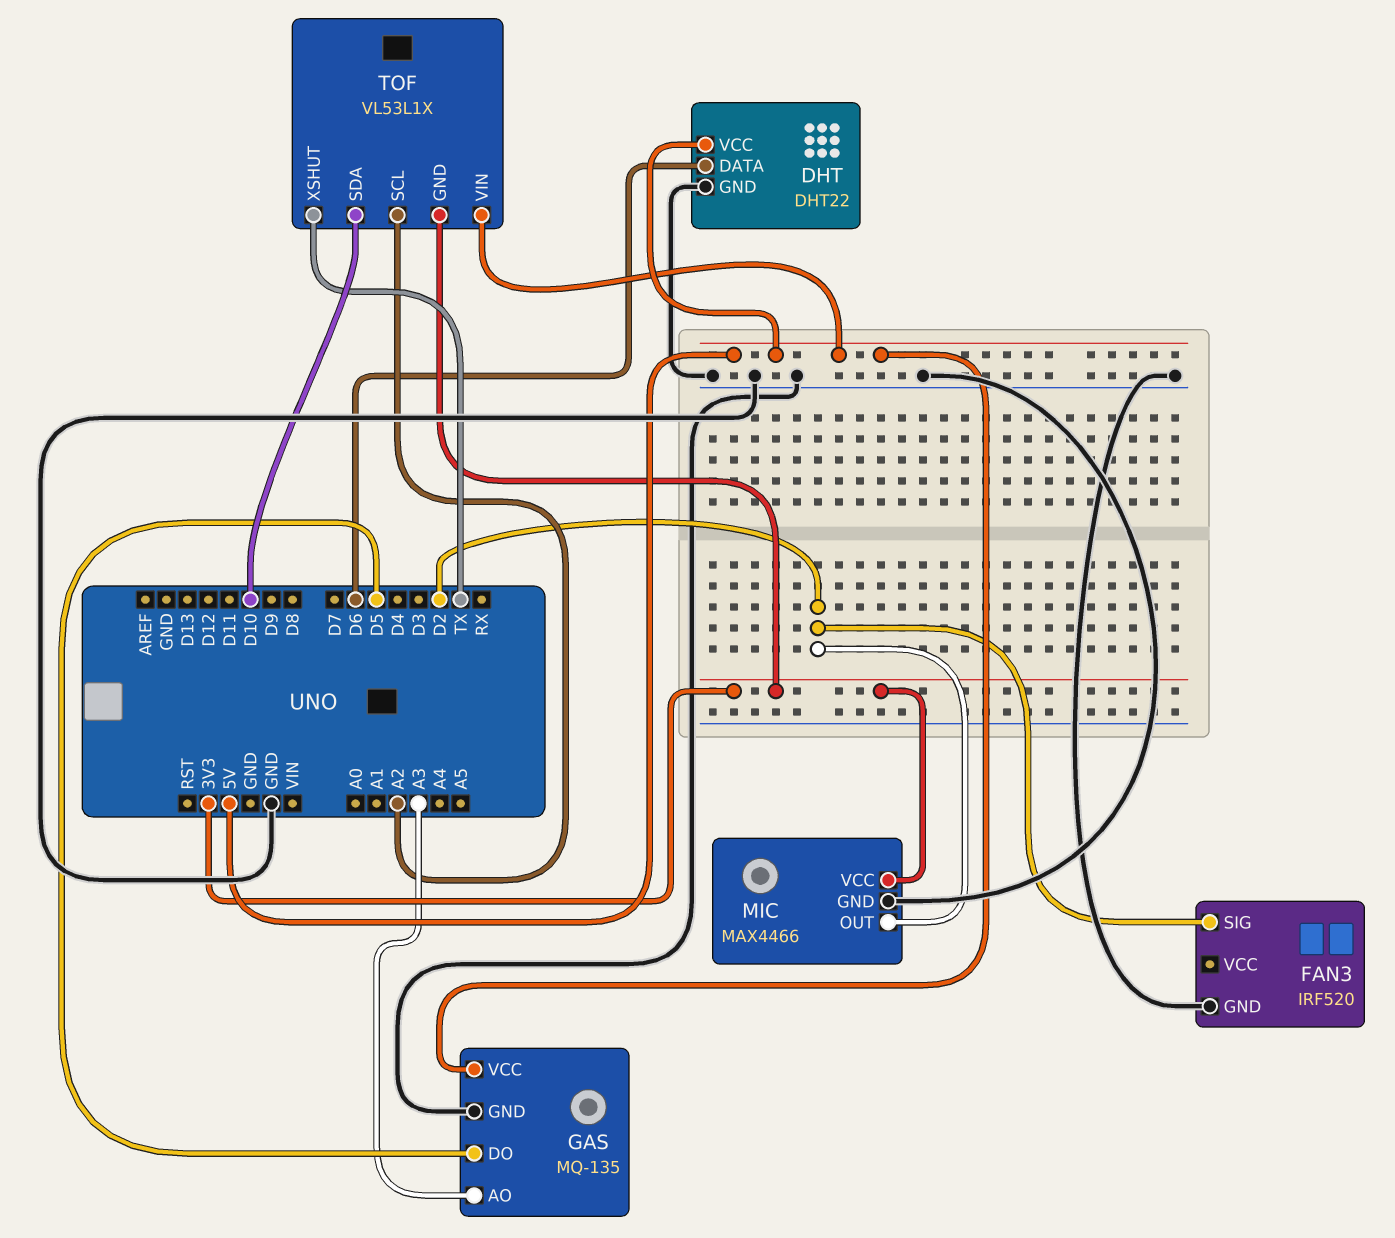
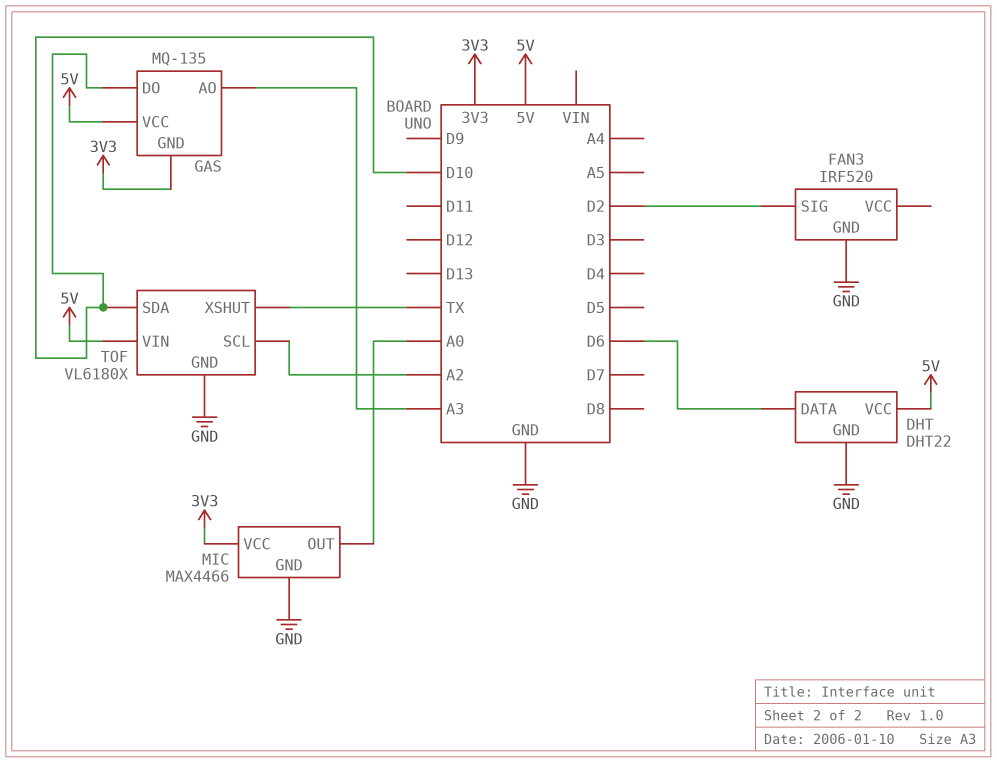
GAS pin DO: D5 -> D10
GAS pin GND: GND -> 3V3
MIC pin OUT: D2 -> A0
TOF: VL53L1X -> VL6180X
TOF pin GND: 3V3 -> GND

